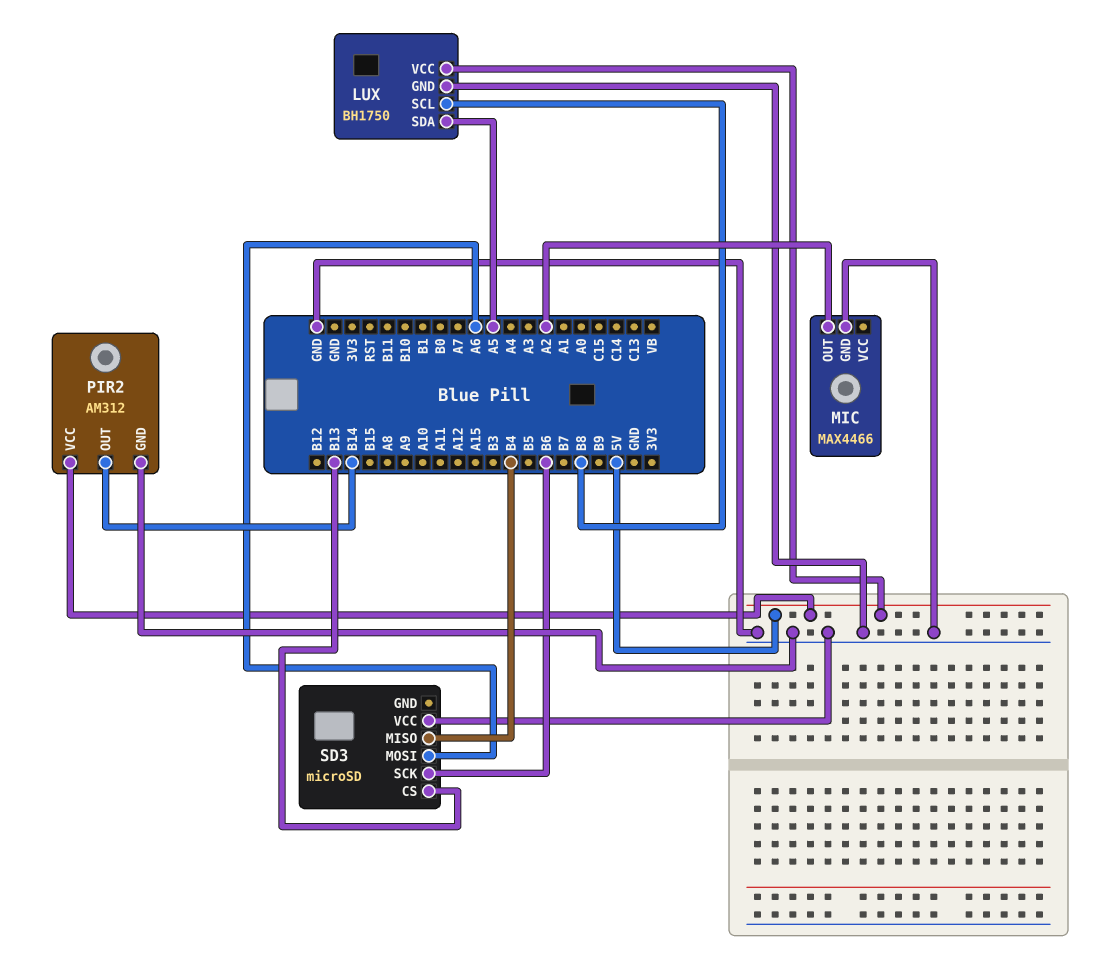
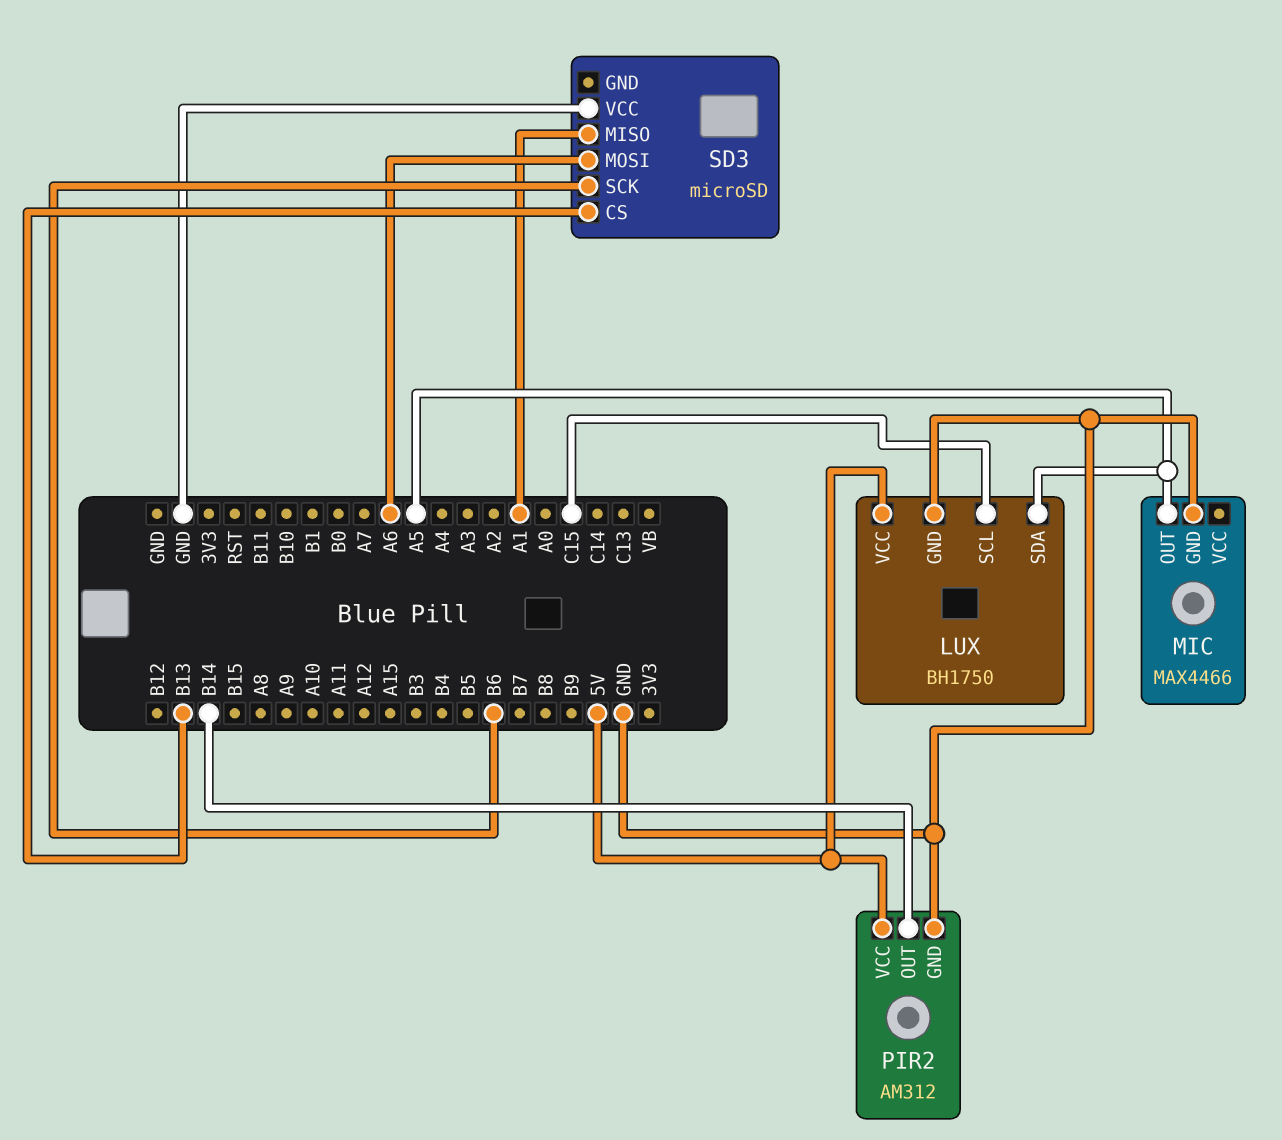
LUX pin SCL: B8 -> C15
MIC pin OUT: A2 -> A5
SD3 pin MISO: B4 -> A1

